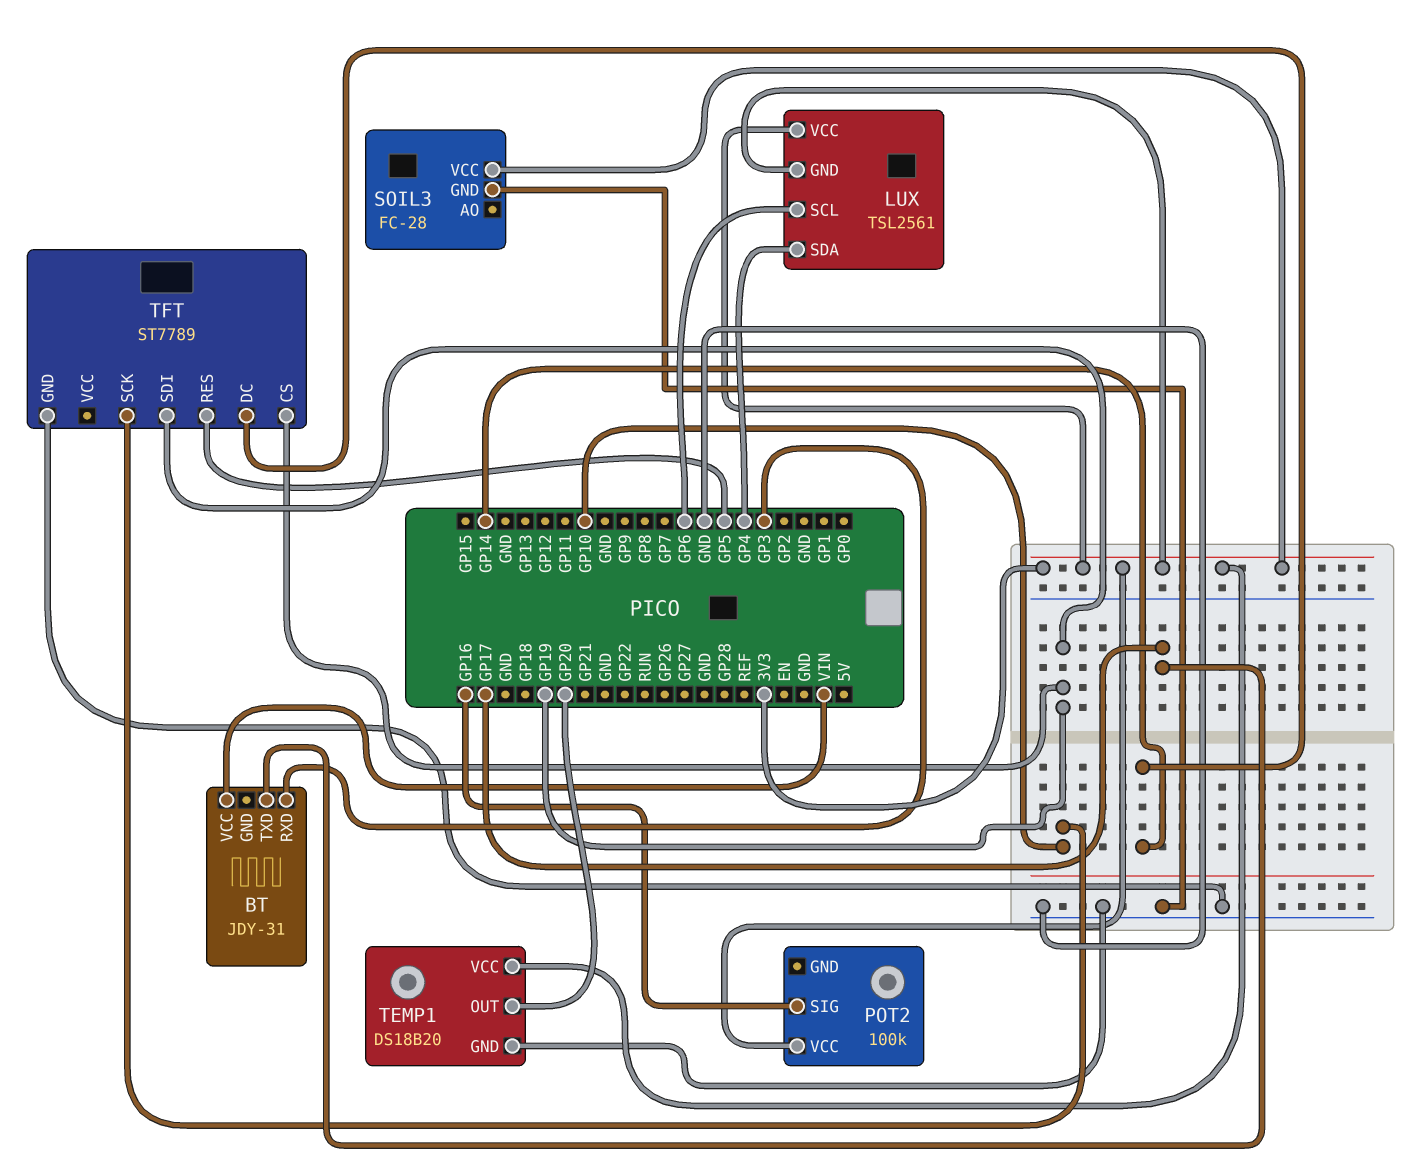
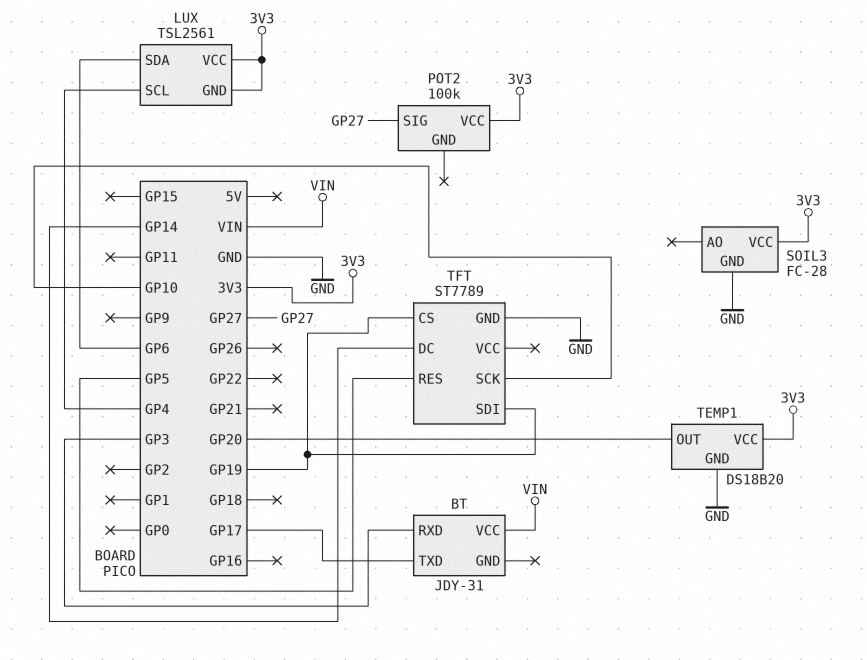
LUX pin SCL: GP6 -> GP4
LUX pin SDA: GP4 -> GP6
POT2 pin SIG: GP16 -> GP27

